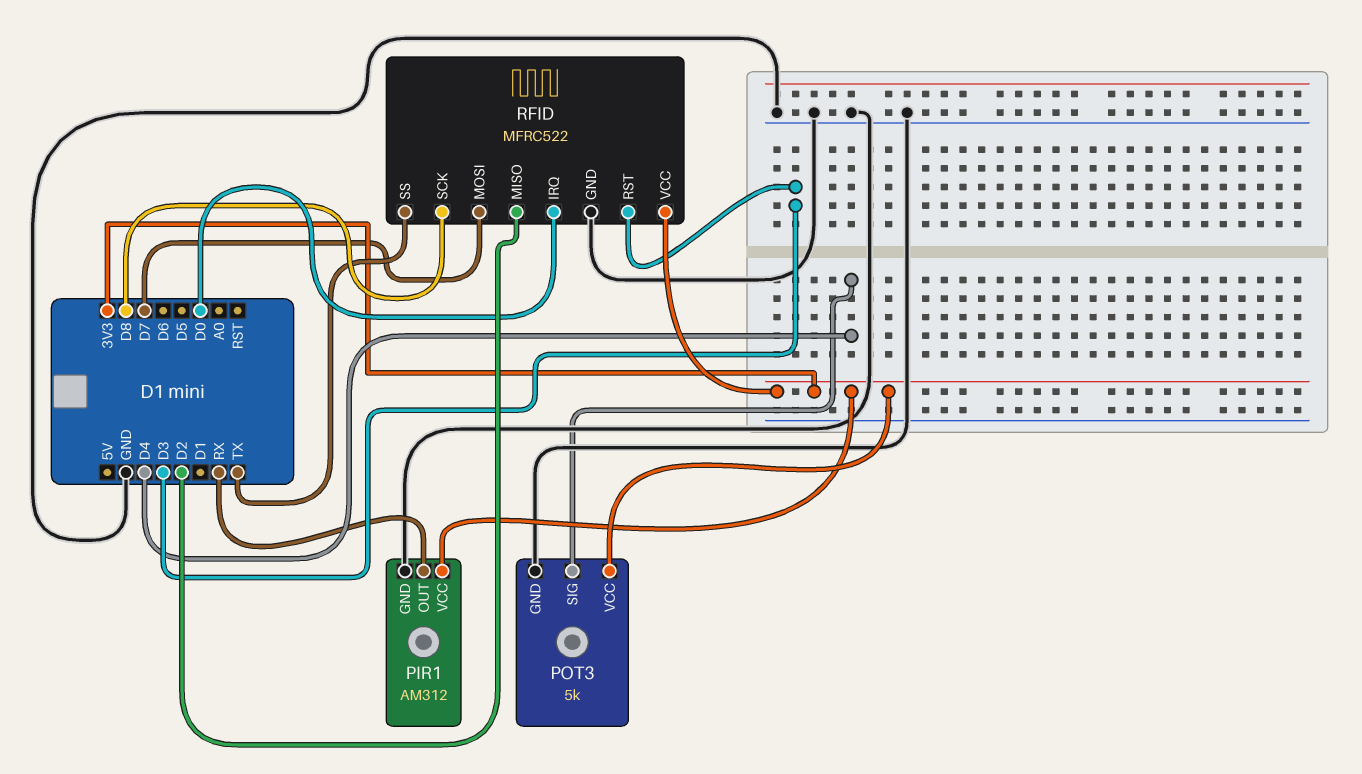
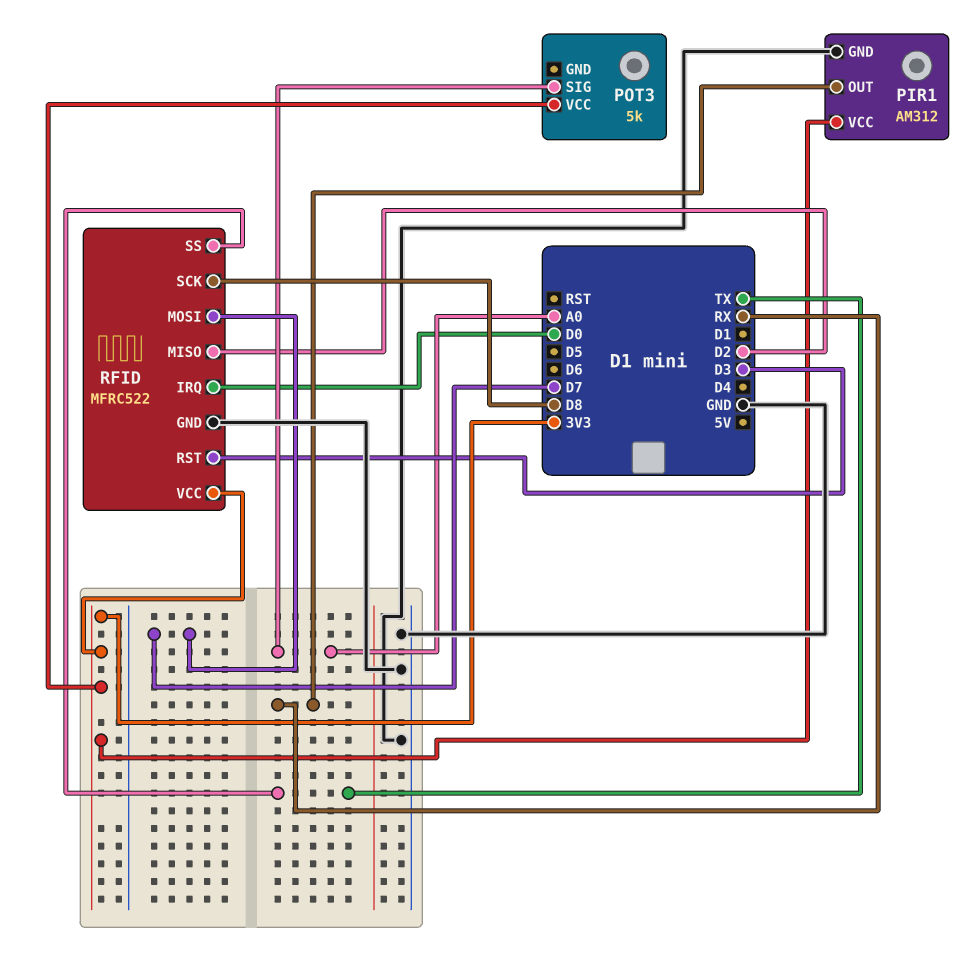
POT3 pin GND: GND -> none
POT3 pin SIG: D4 -> A0

